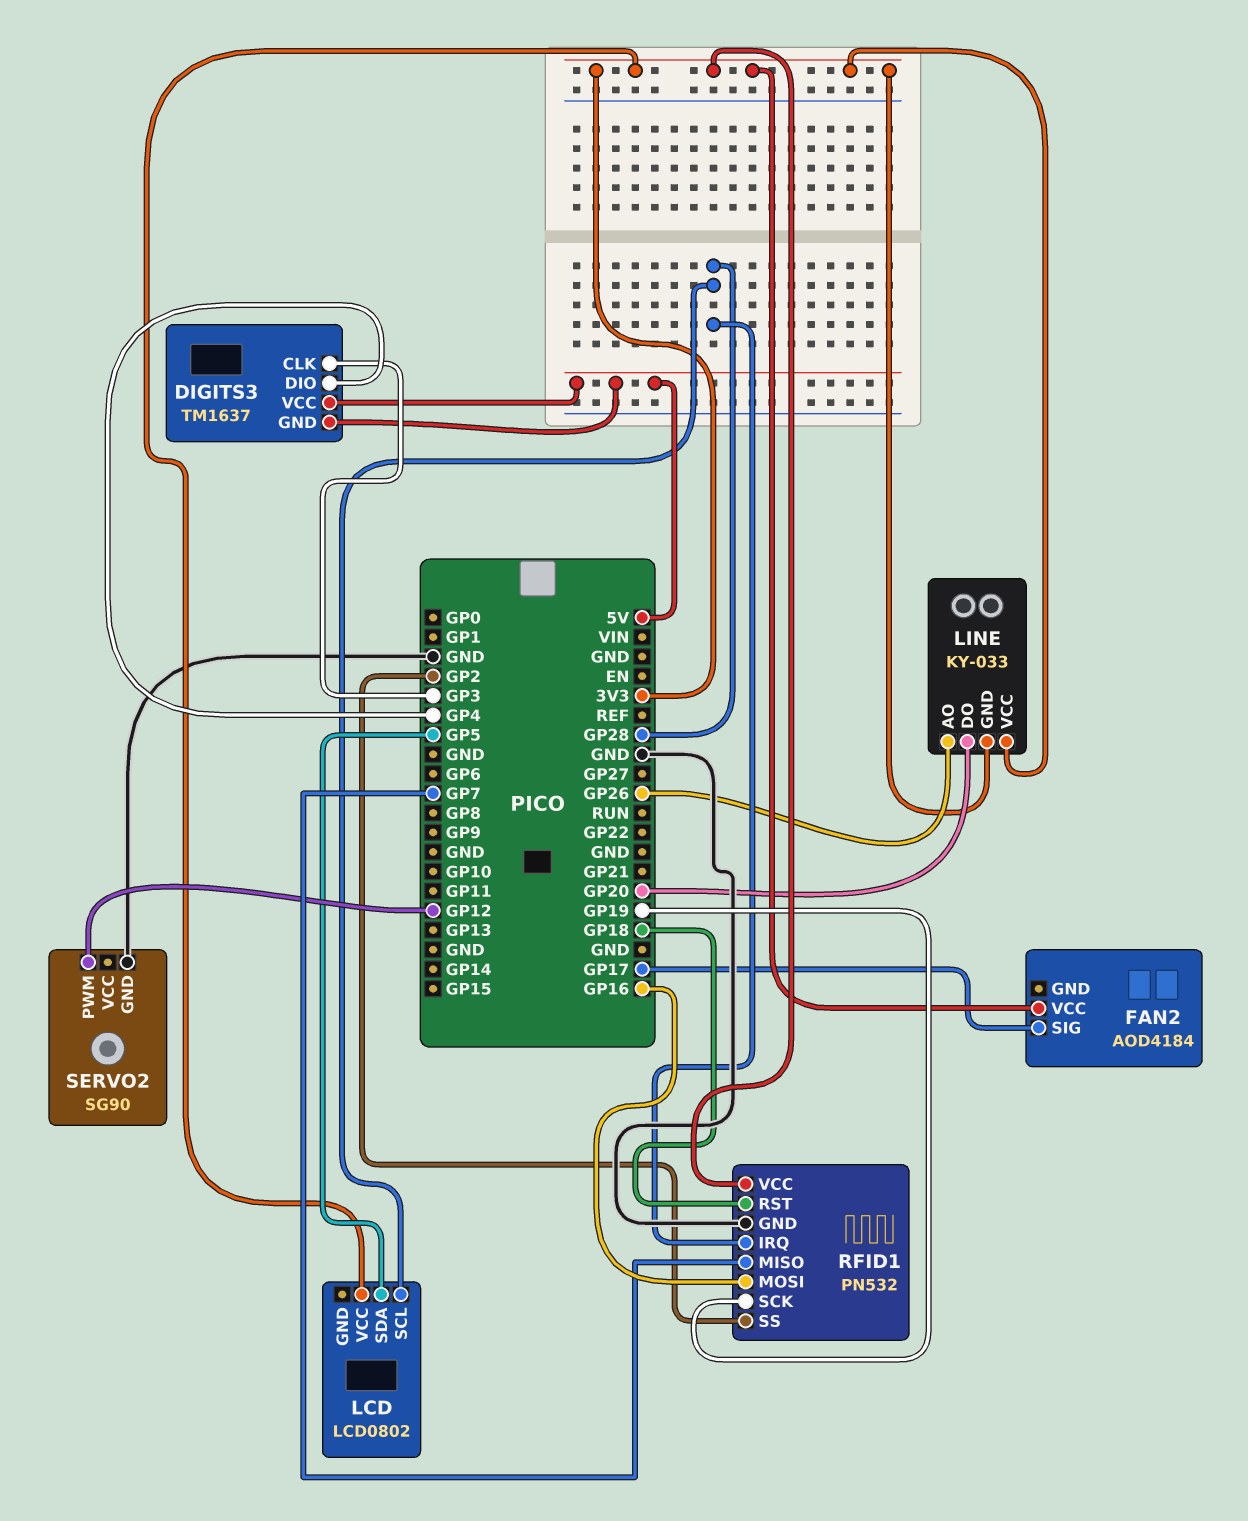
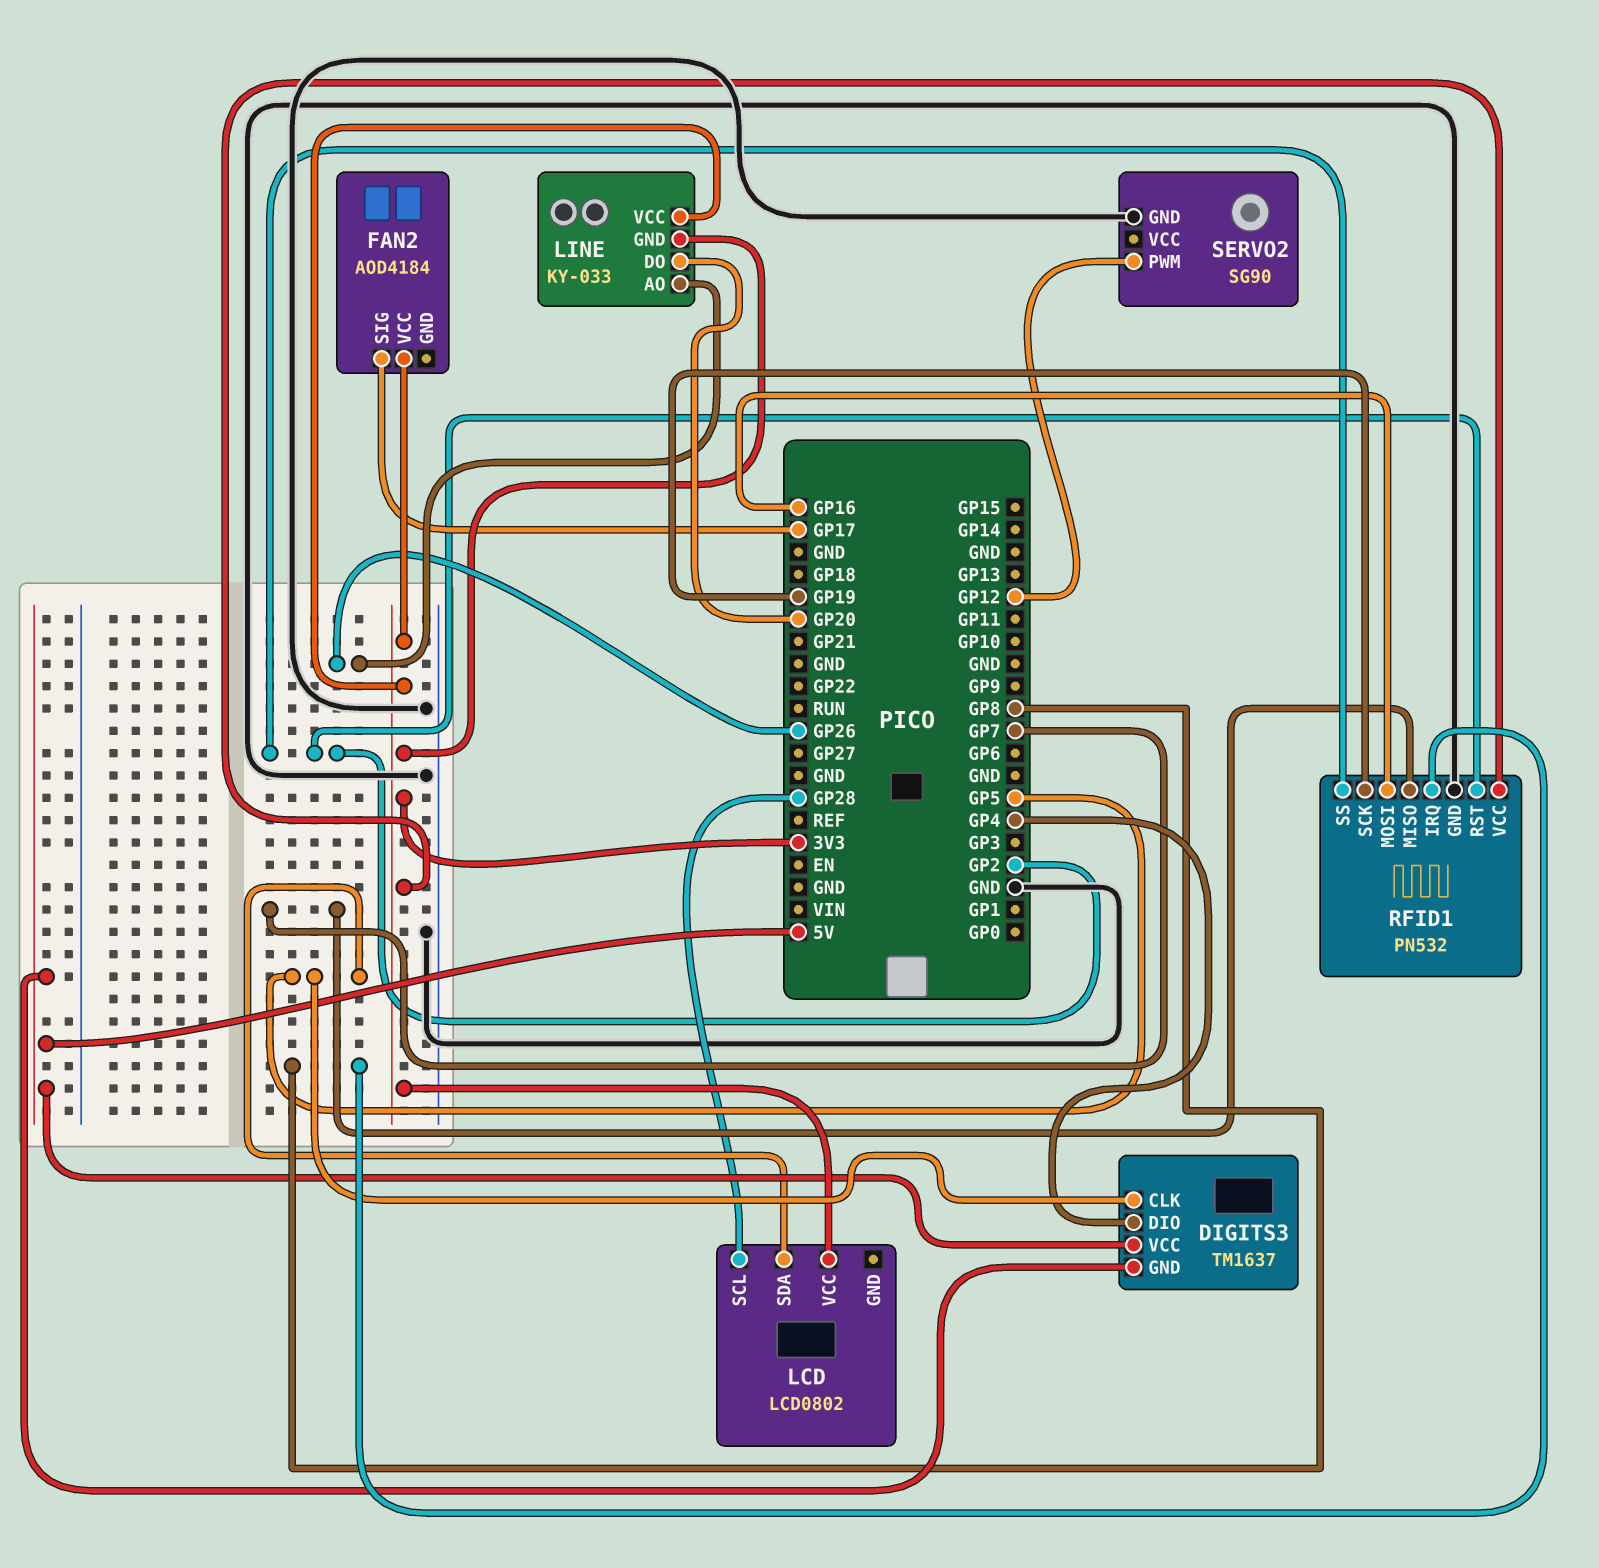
DIGITS3 pin CLK: GP3 -> GP5
RFID1 pin IRQ: GP28 -> GP8
RFID1 pin RST: GP18 -> GP2

